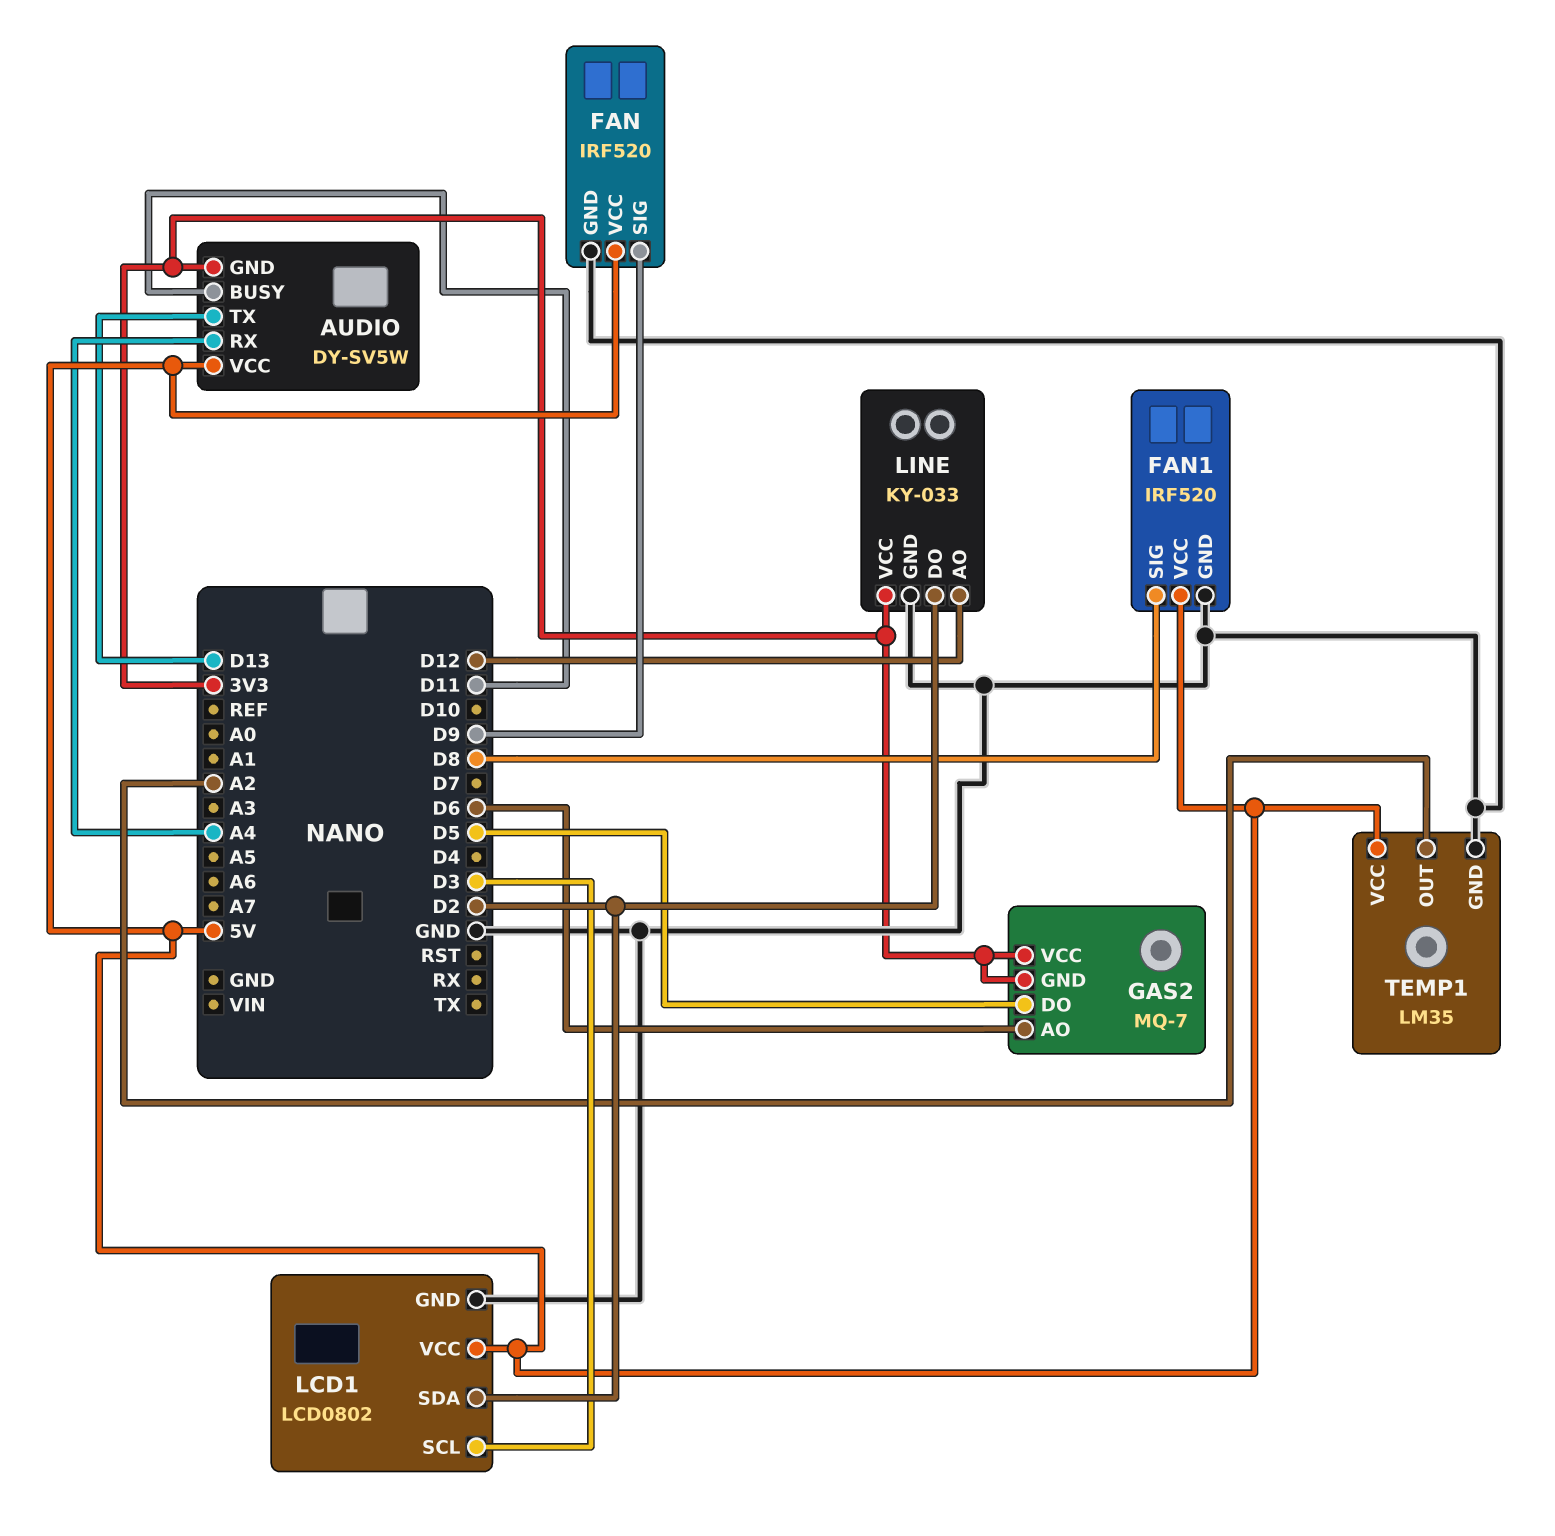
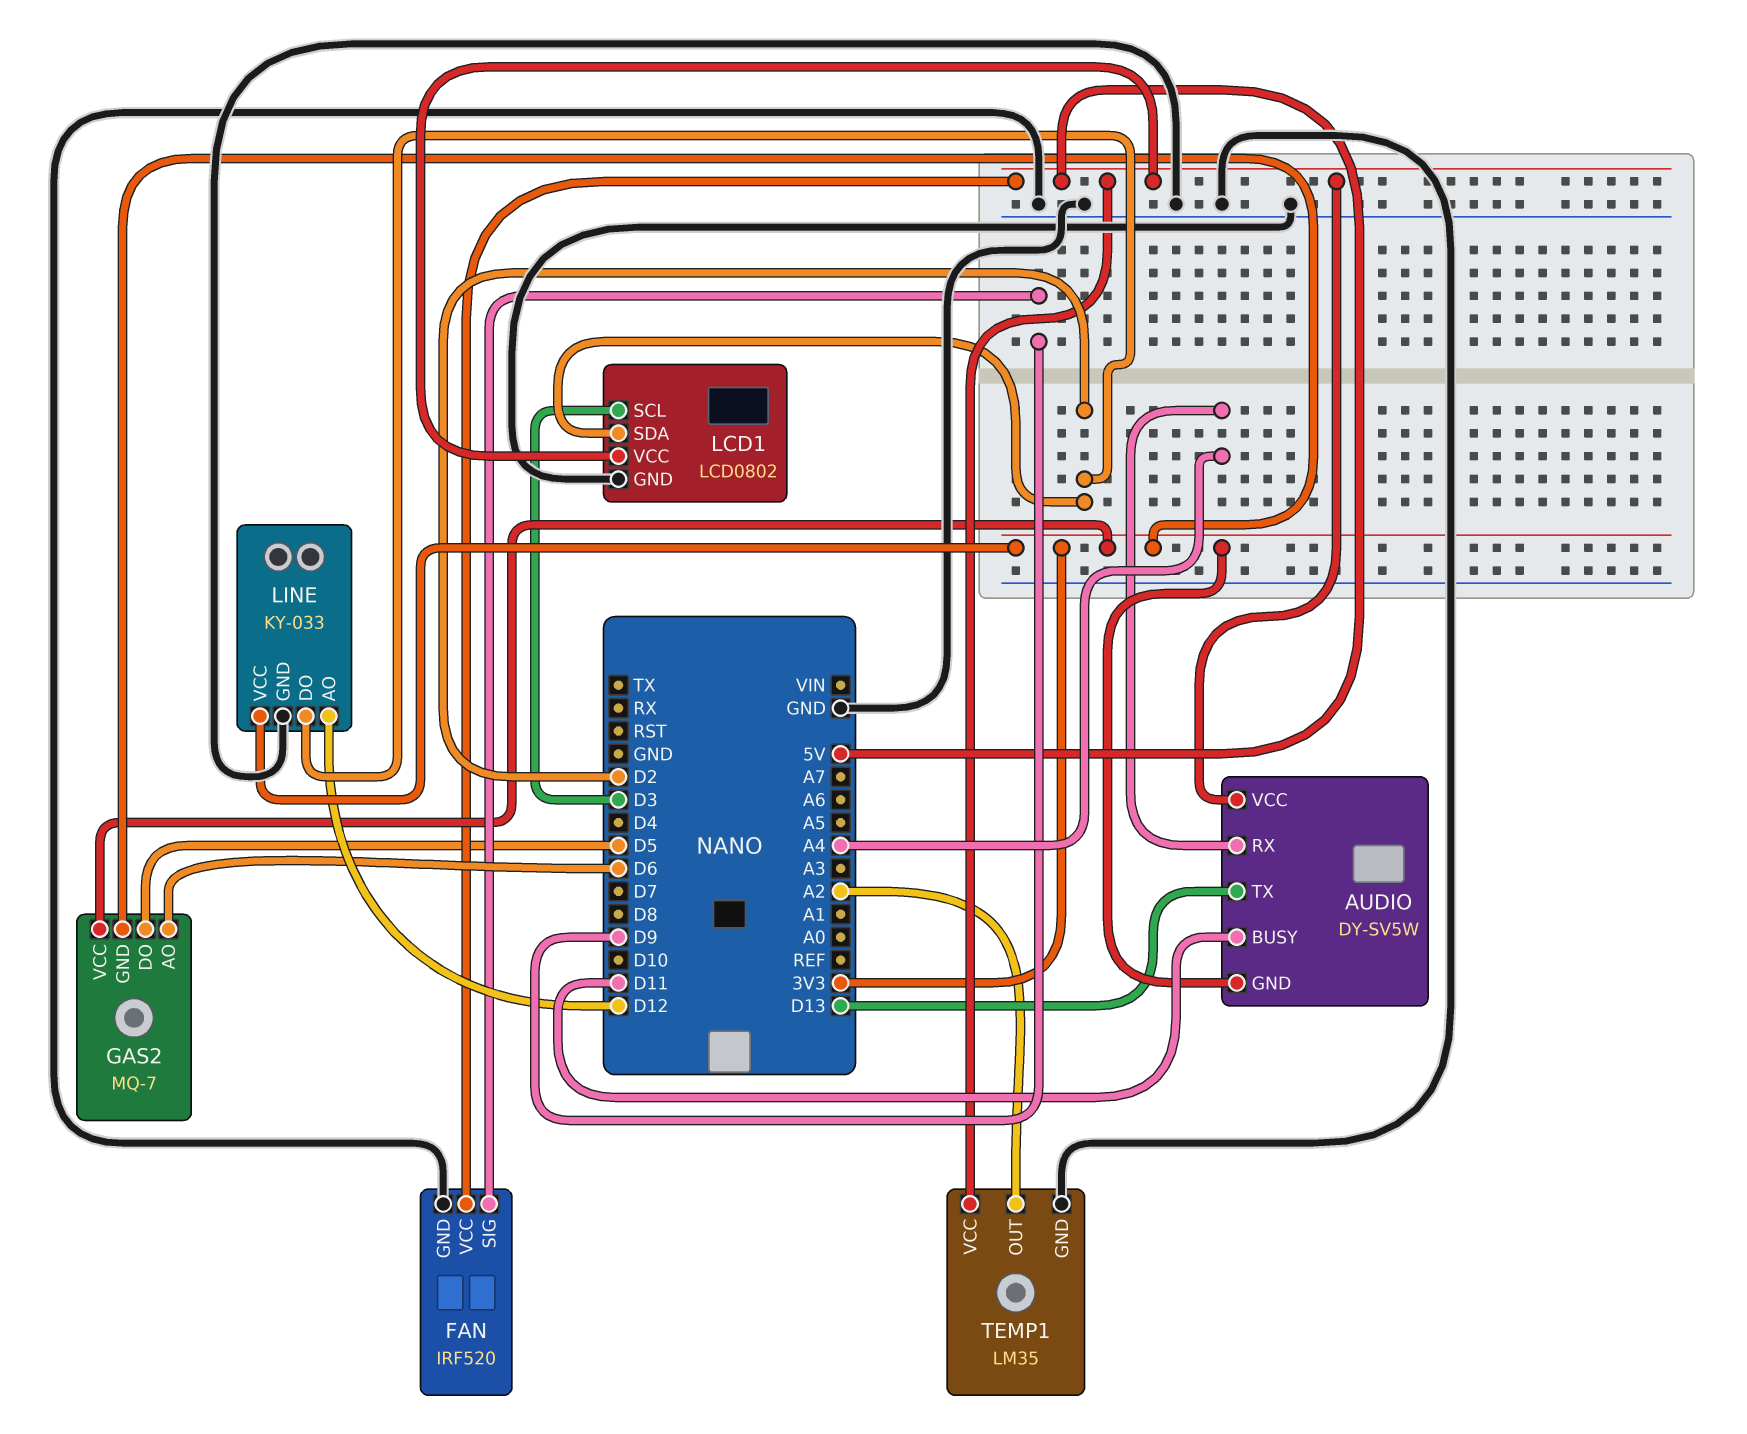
FAN1: IRF520 -> none
FAN1 pin GND: GND -> none
FAN1 pin SIG: D8 -> none
FAN1 pin VCC: 5V -> none

